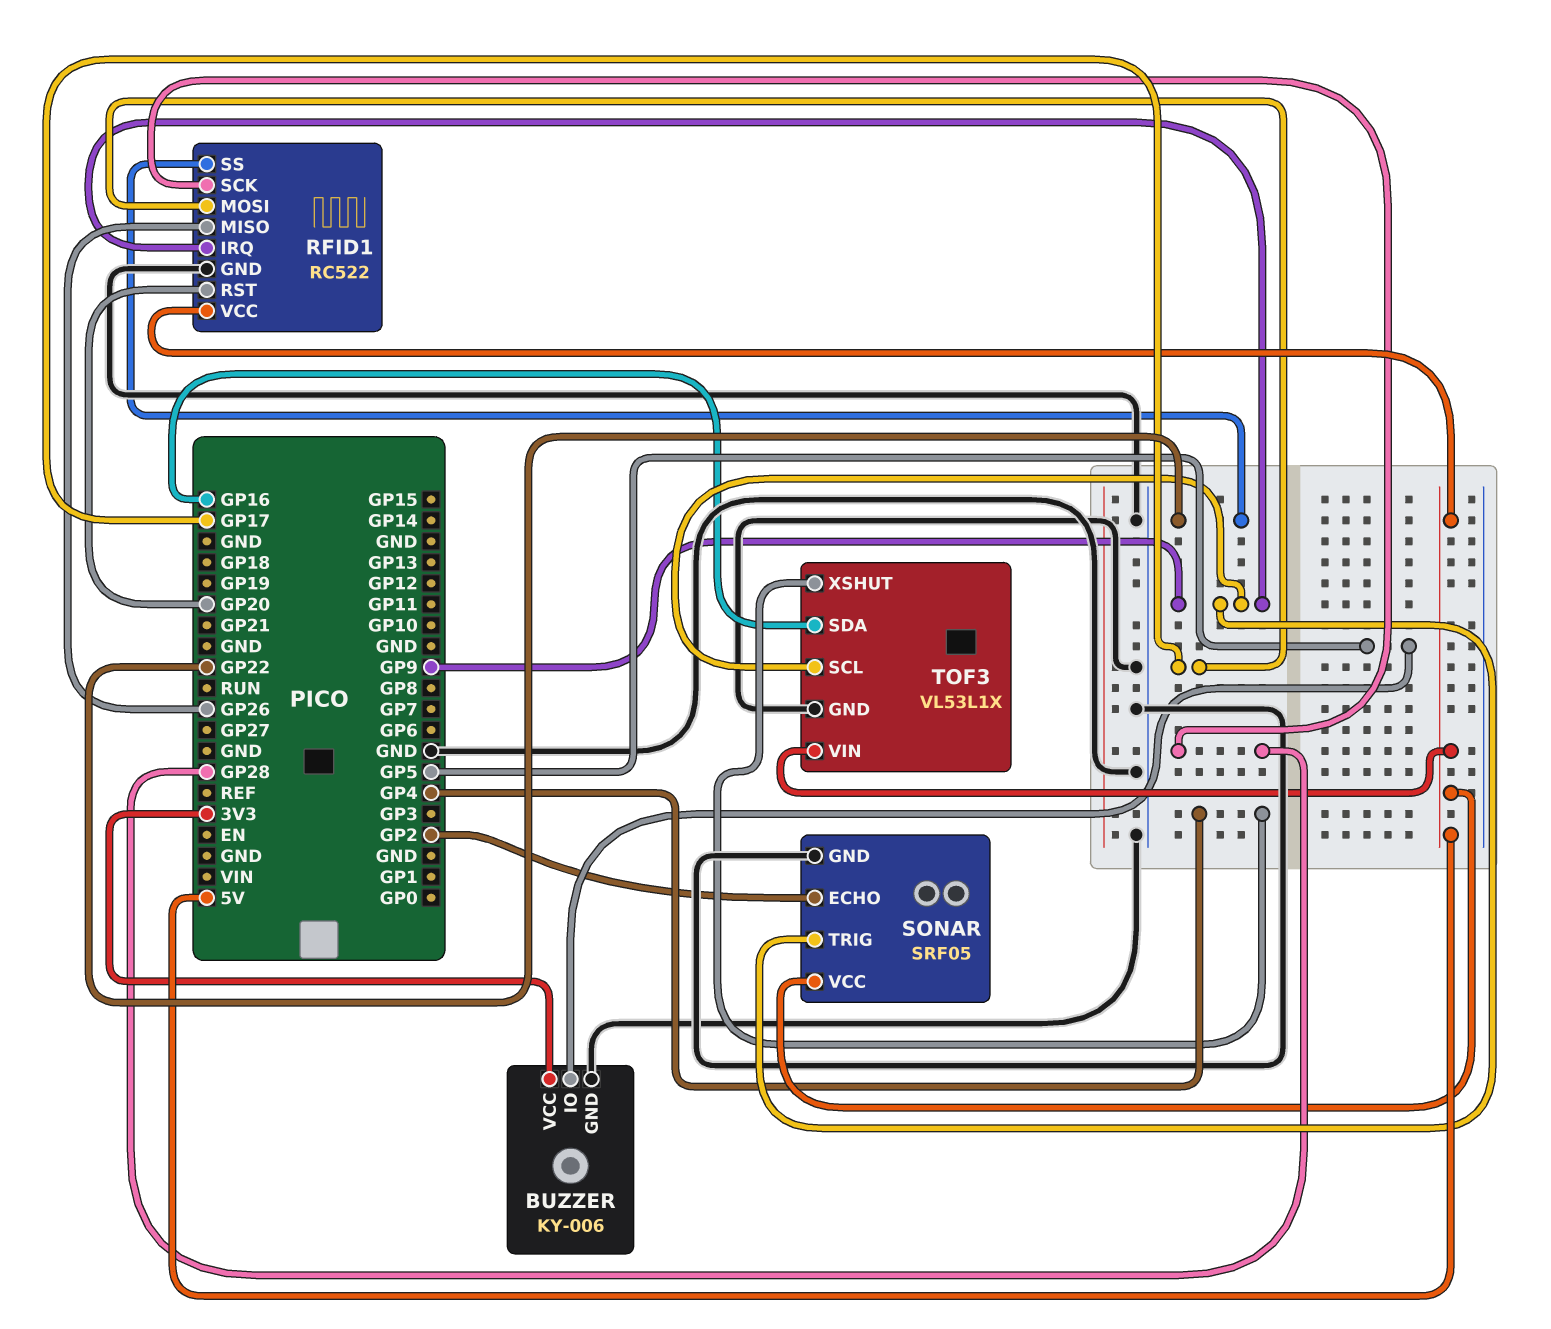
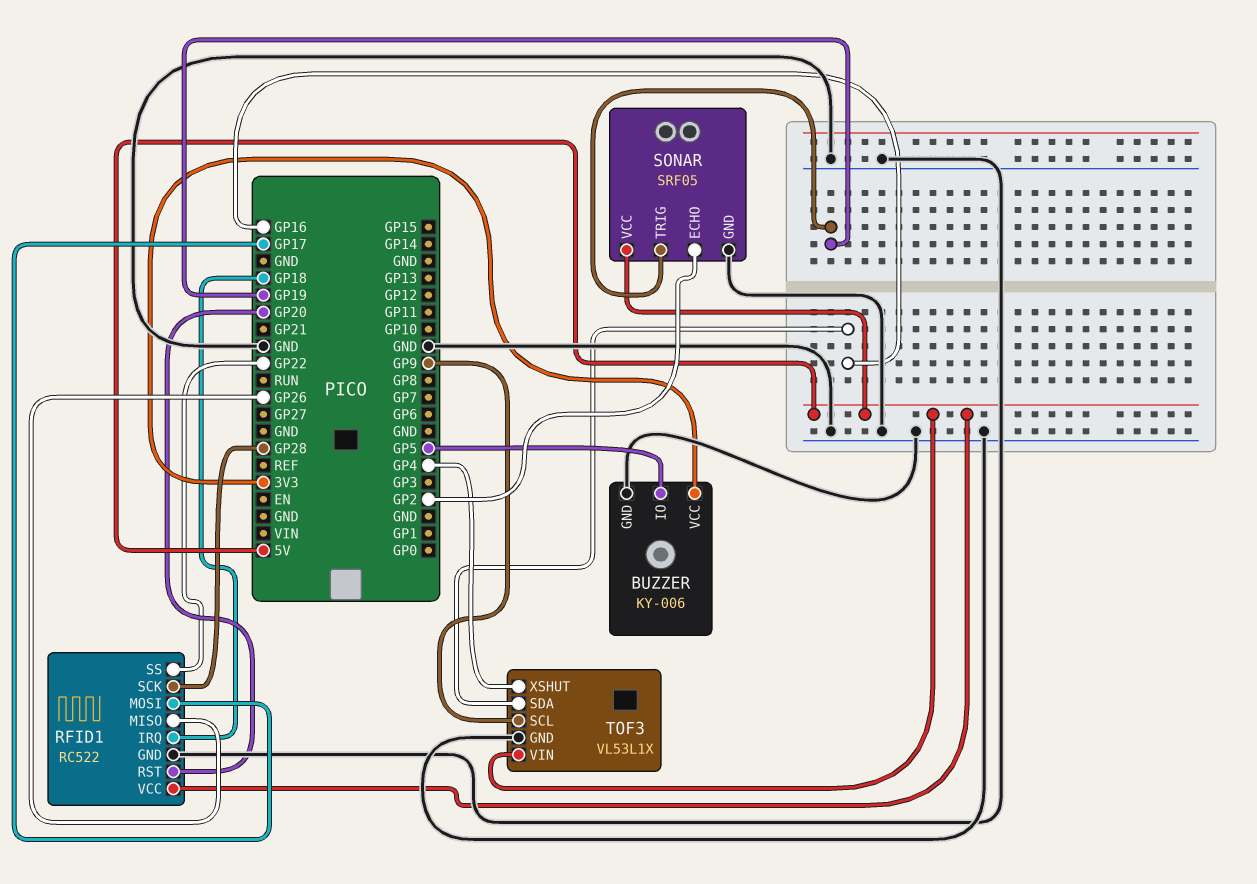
RFID1 pin IRQ: GP9 -> GP18
SONAR pin TRIG: GP9 -> GP19

